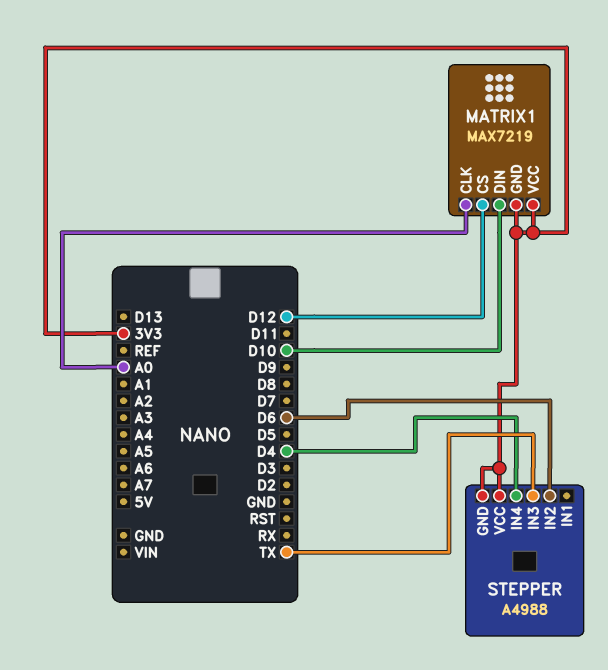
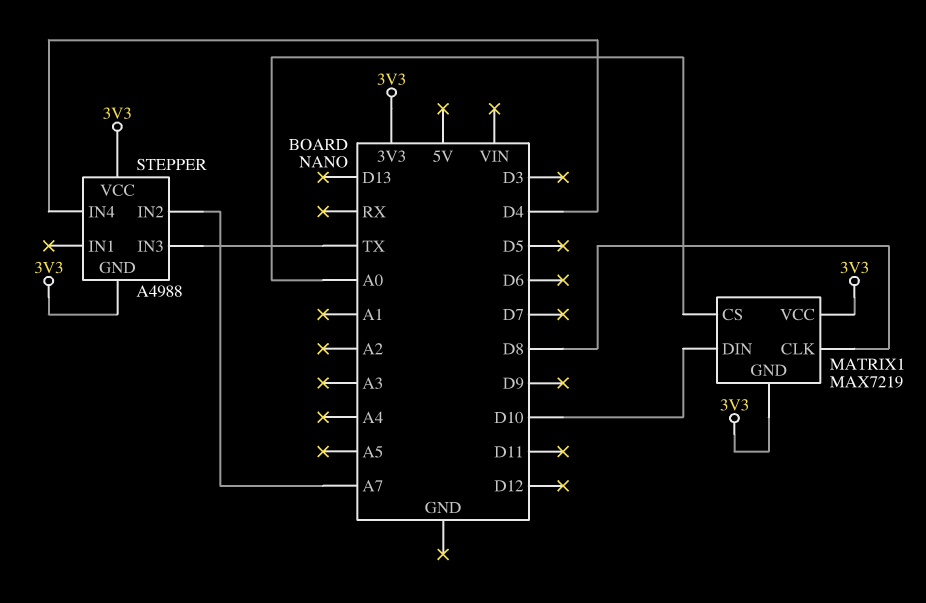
MATRIX1 pin CLK: A0 -> D8
MATRIX1 pin CS: D12 -> A0
STEPPER pin IN2: D6 -> A7

